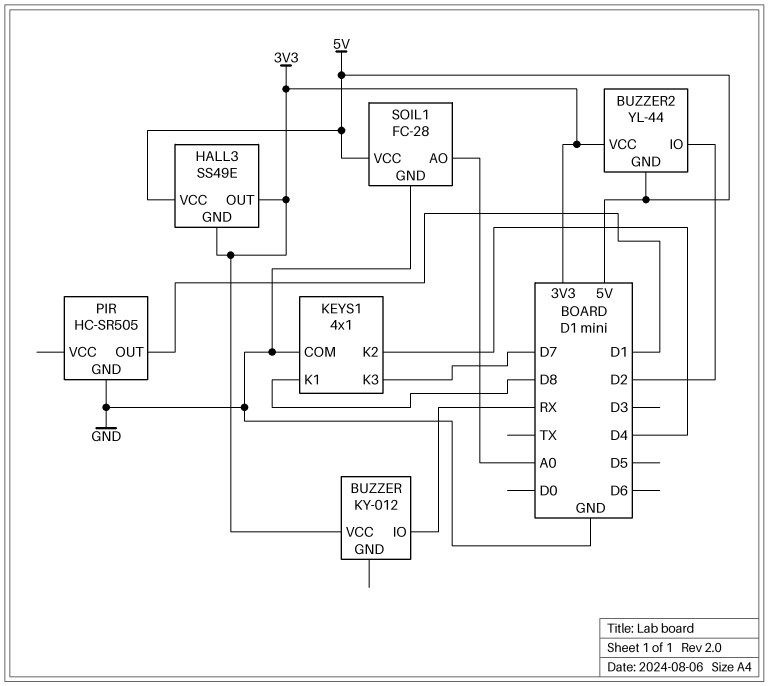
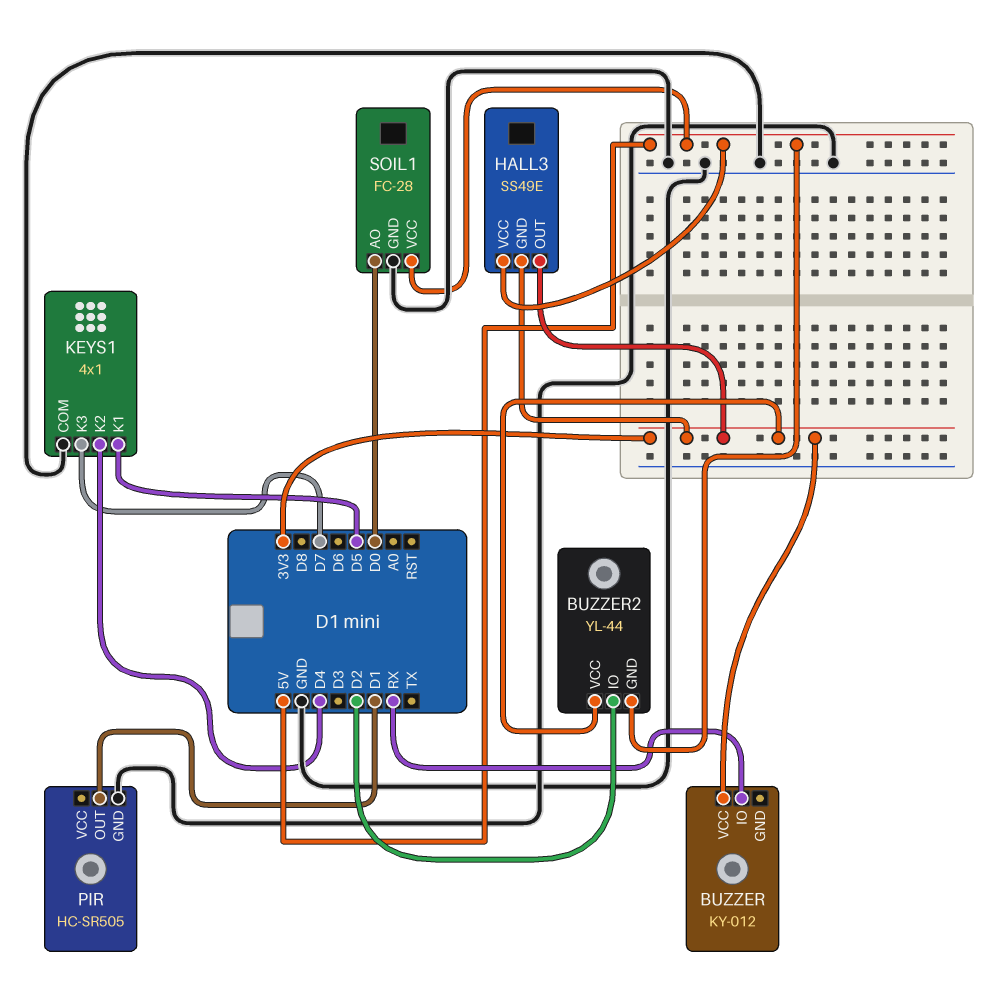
KEYS1 pin K1: D8 -> D5
SOIL1 pin AO: A0 -> D0

